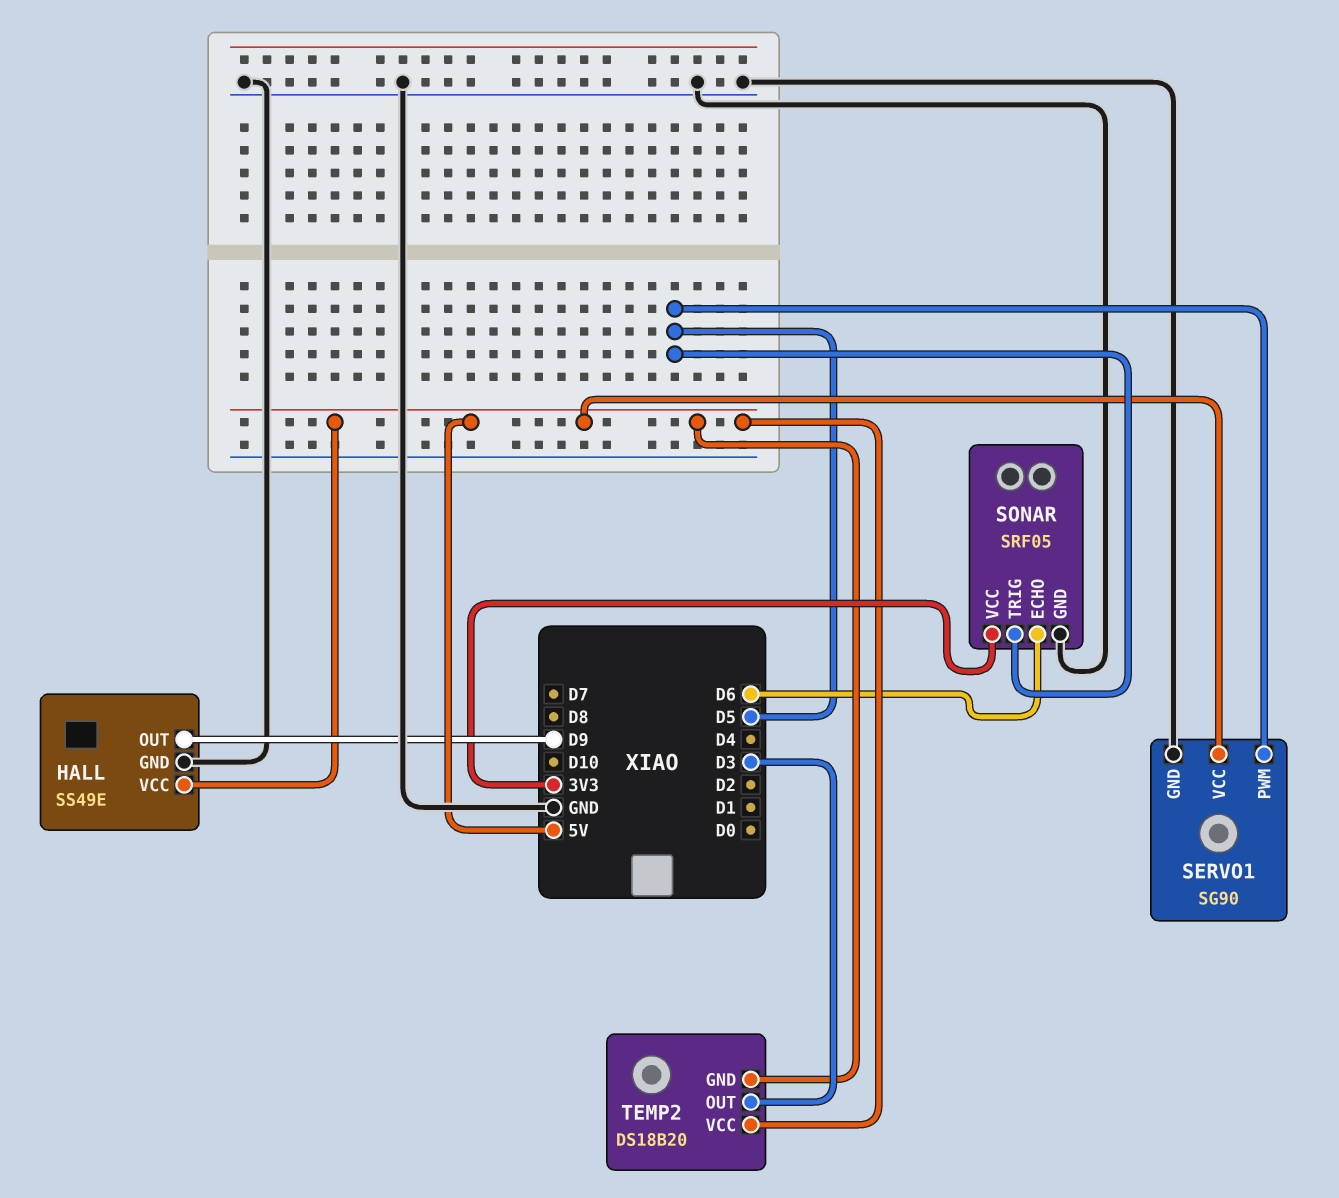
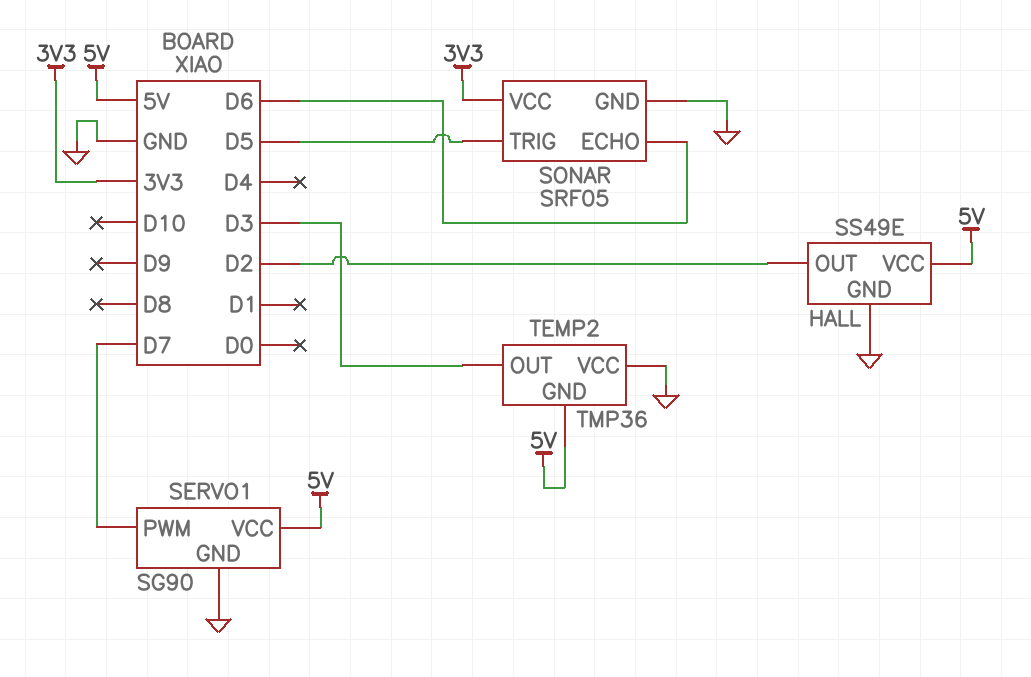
HALL pin OUT: D9 -> D2
SERVO1 pin PWM: D5 -> D7
TEMP2: DS18B20 -> TMP36
TEMP2 pin VCC: 5V -> GND

